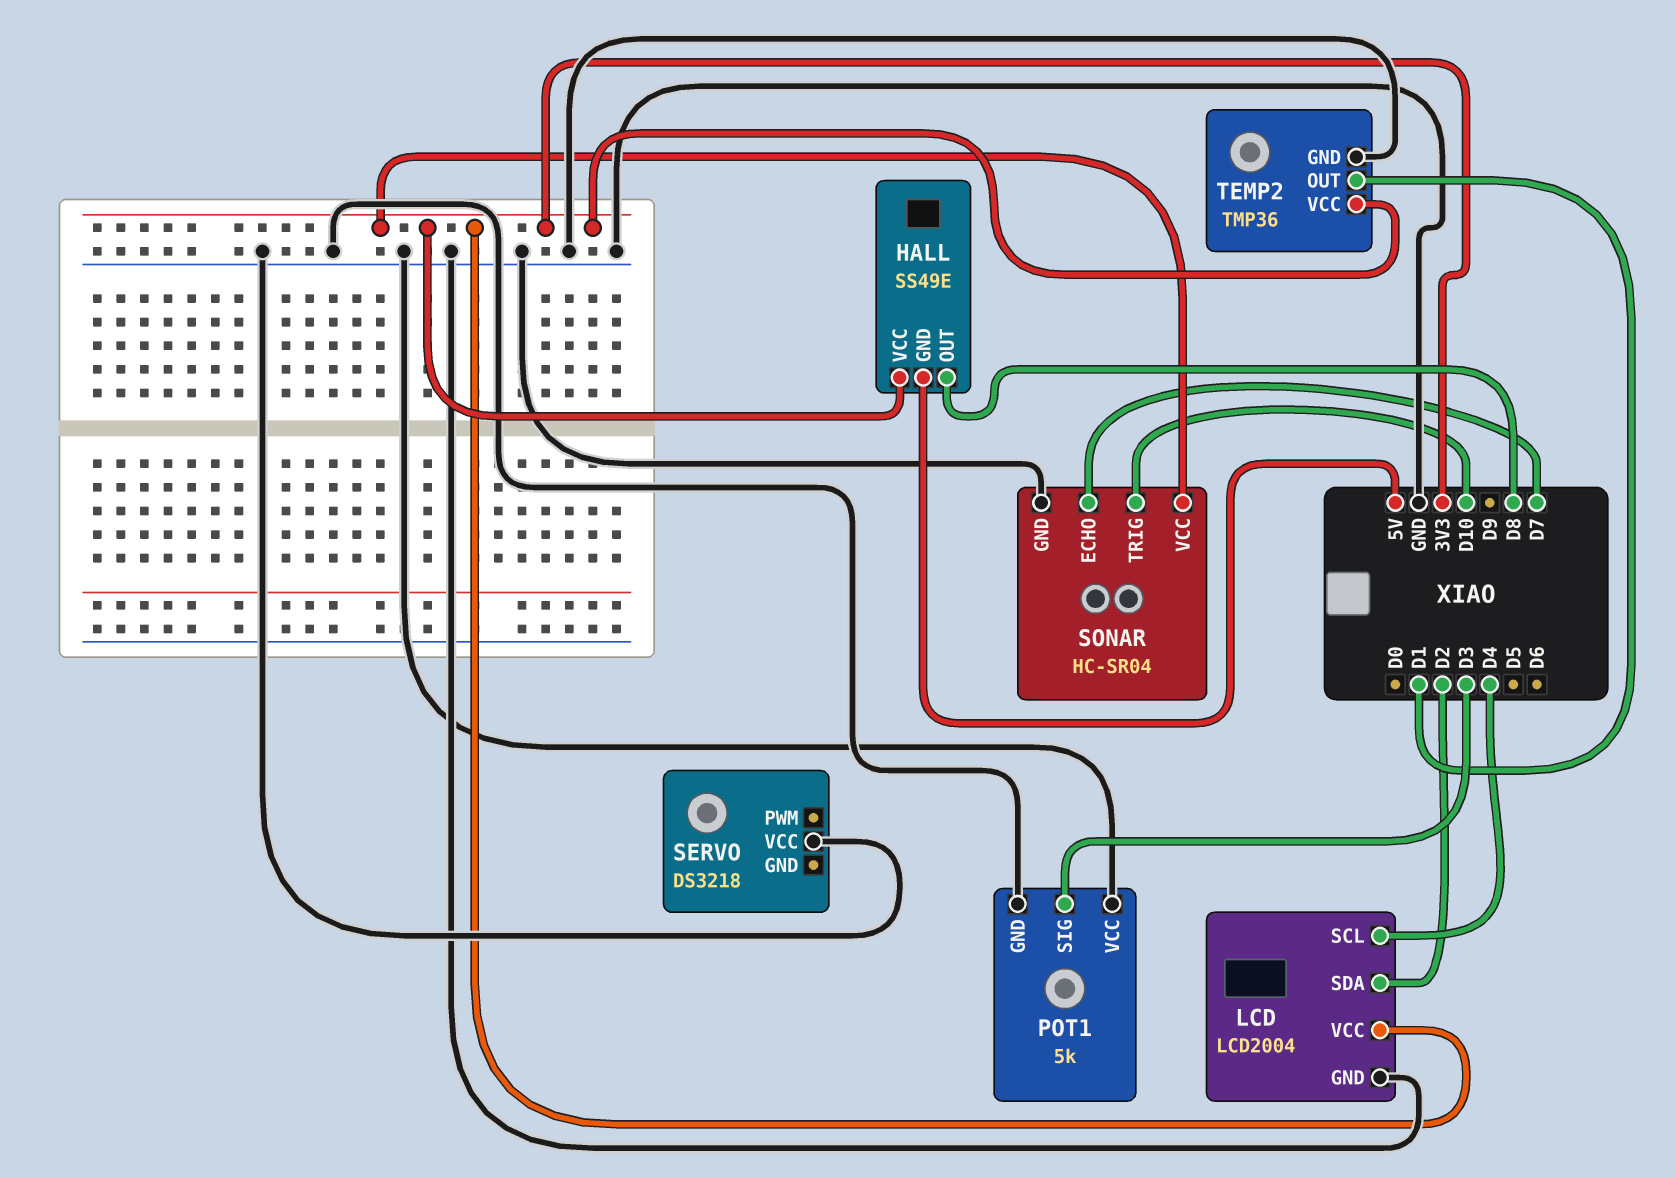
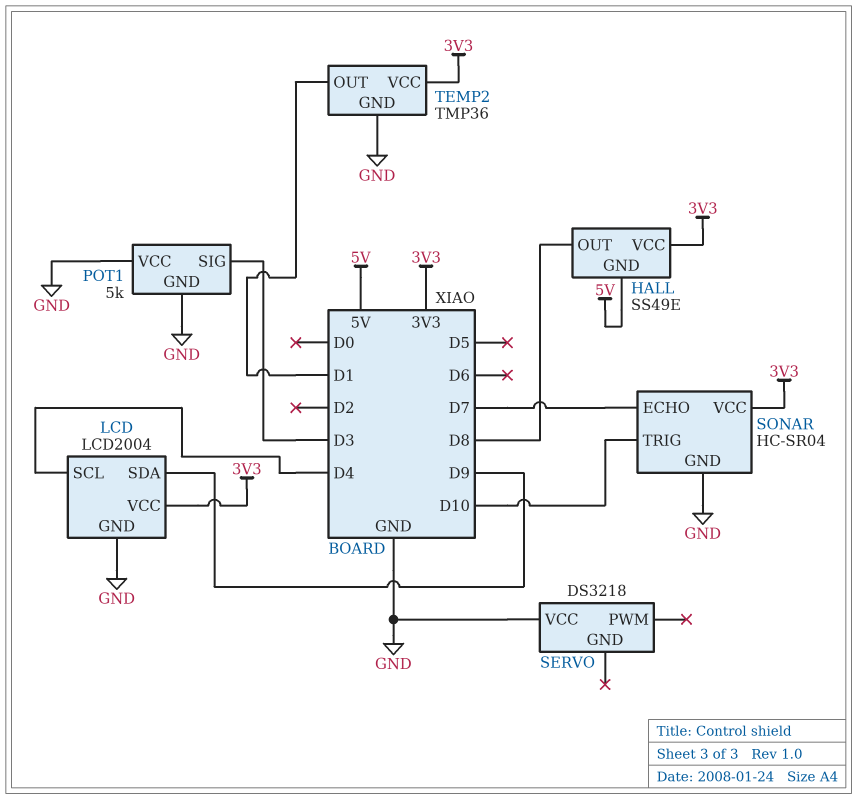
LCD pin SDA: D2 -> D9

